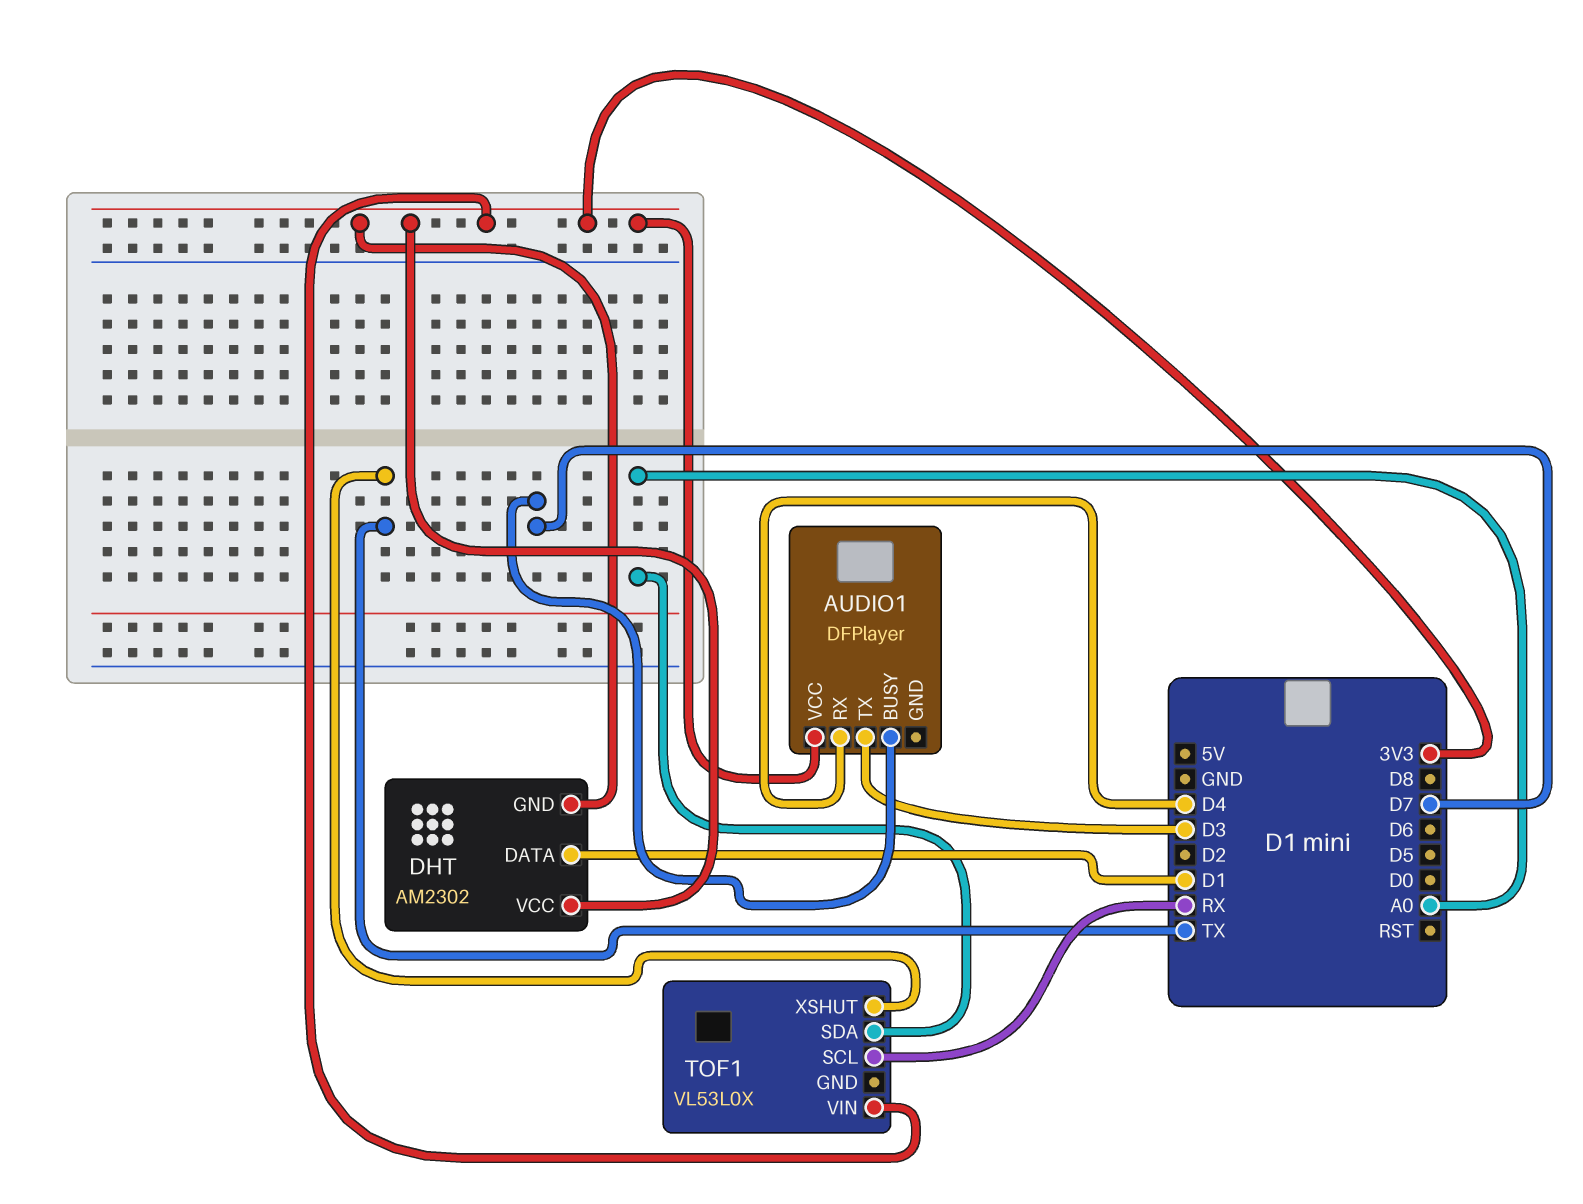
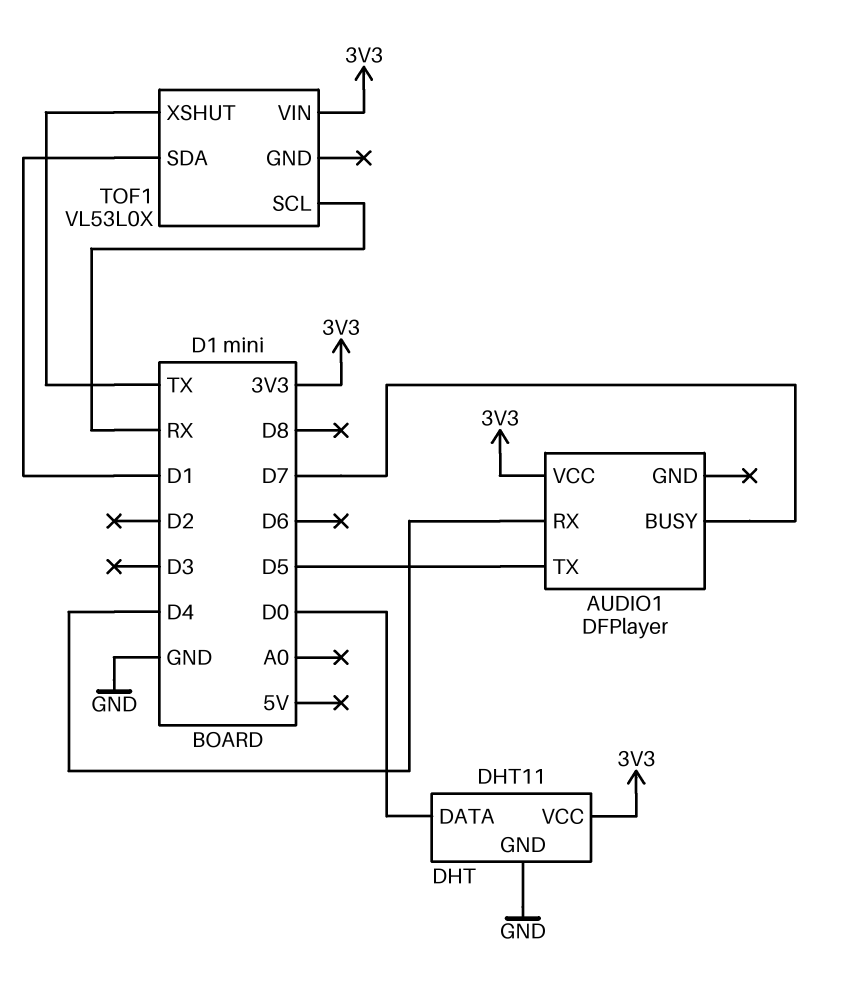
AUDIO1 pin TX: D3 -> D5
DHT: AM2302 -> DHT11
DHT pin DATA: D1 -> D0
DHT pin GND: 3V3 -> GND
TOF1 pin SDA: A0 -> D1

